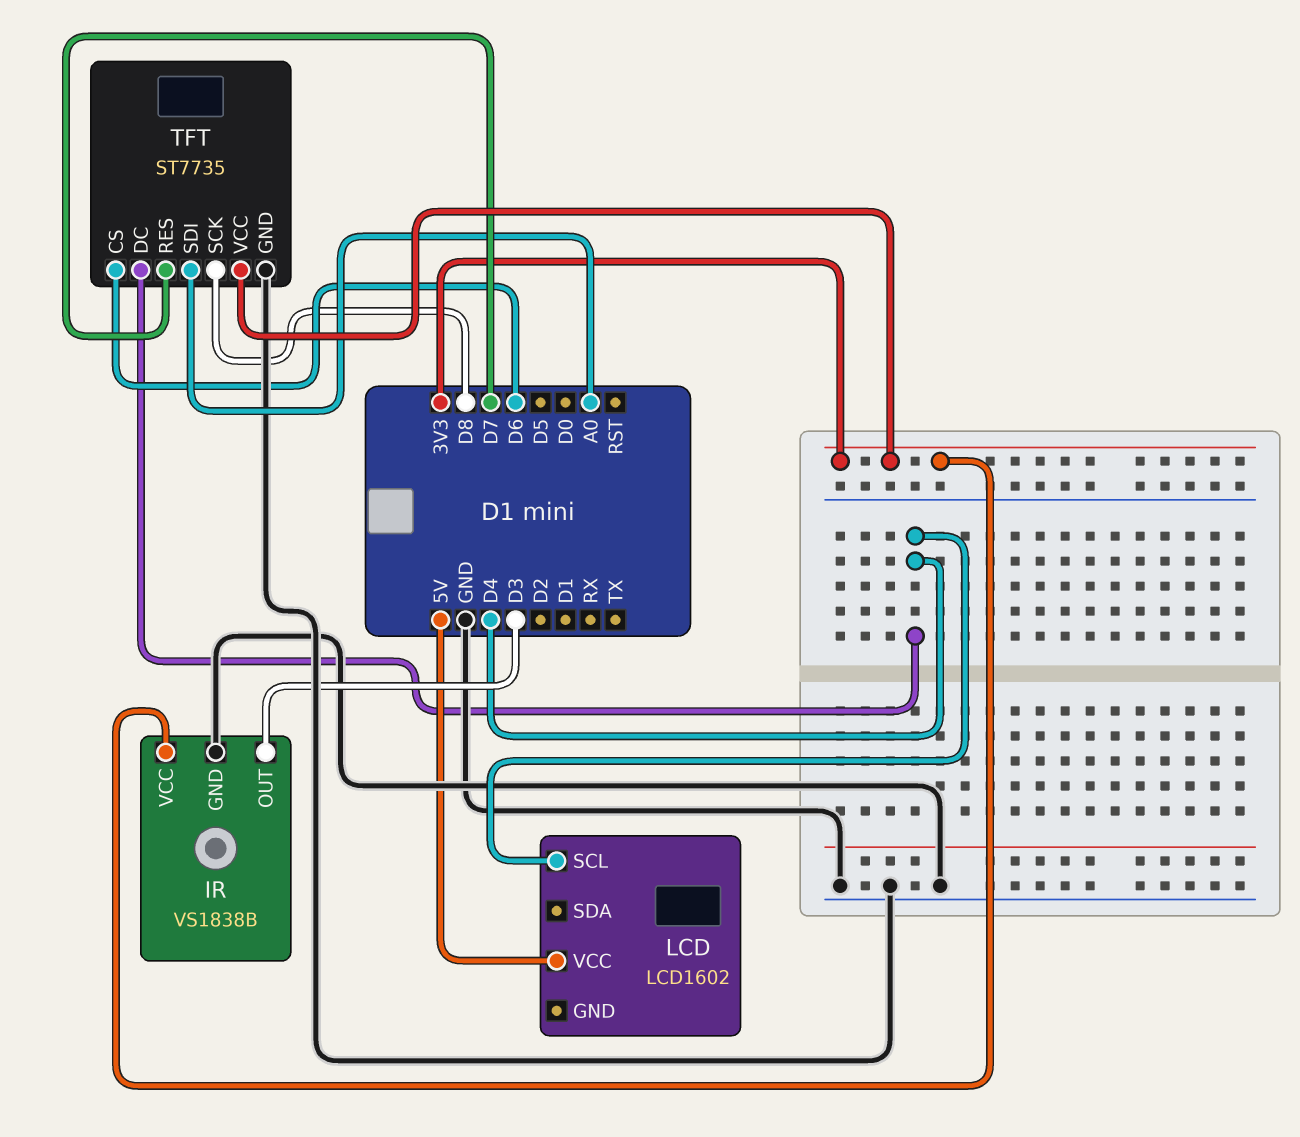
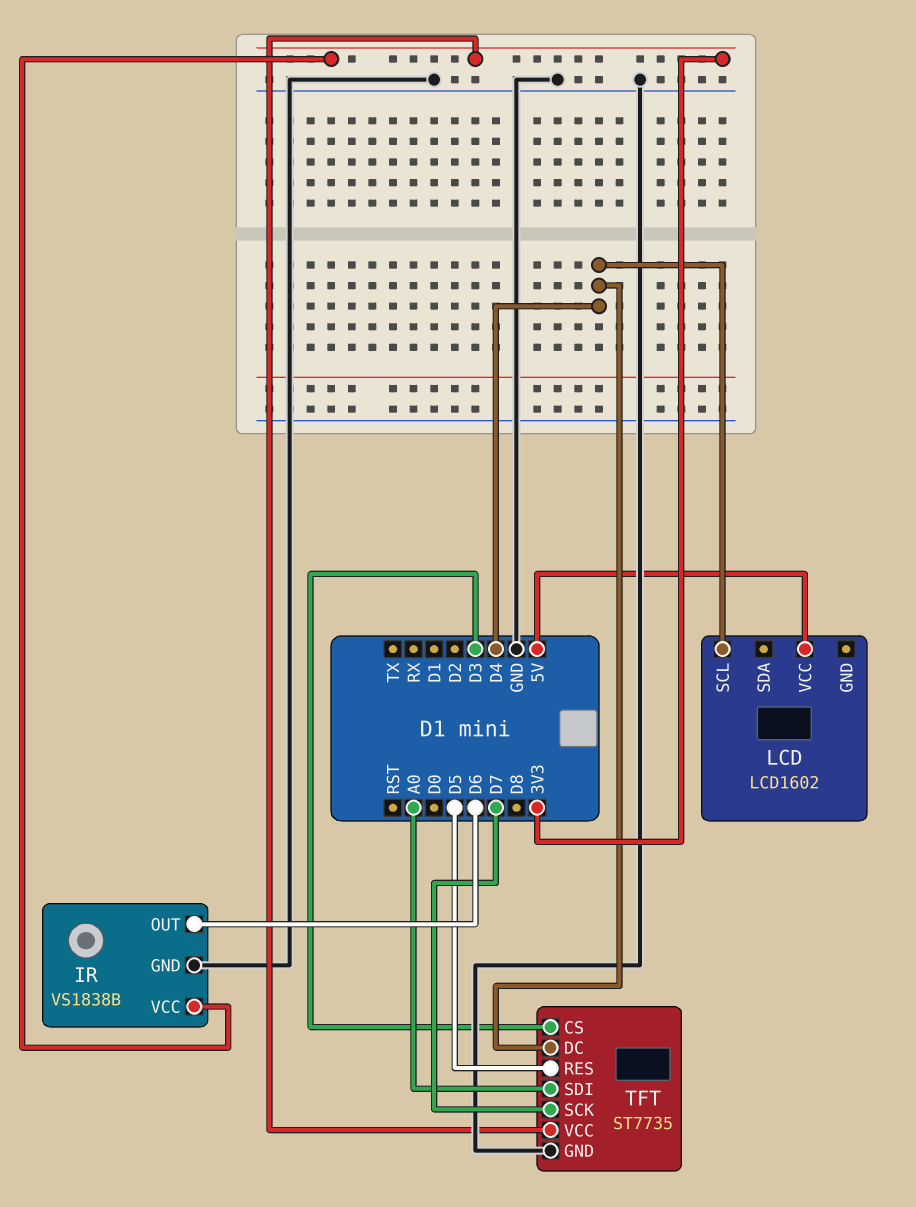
IR pin OUT: D3 -> D6
TFT pin CS: D6 -> D3
TFT pin RES: D7 -> D5
TFT pin SCK: D8 -> D7

